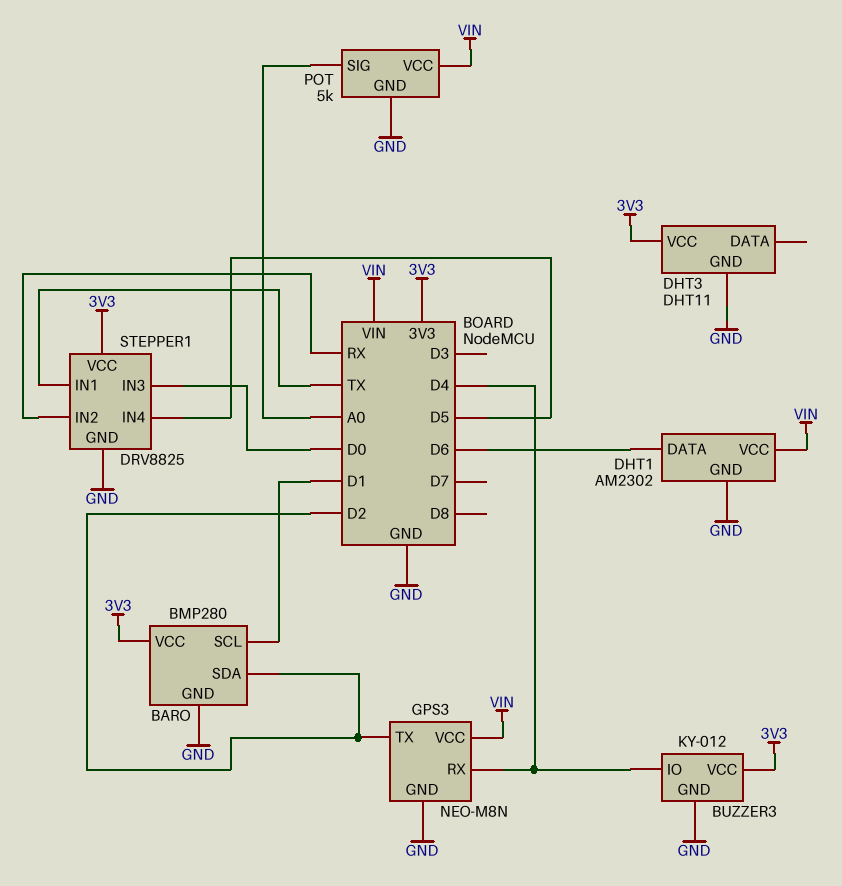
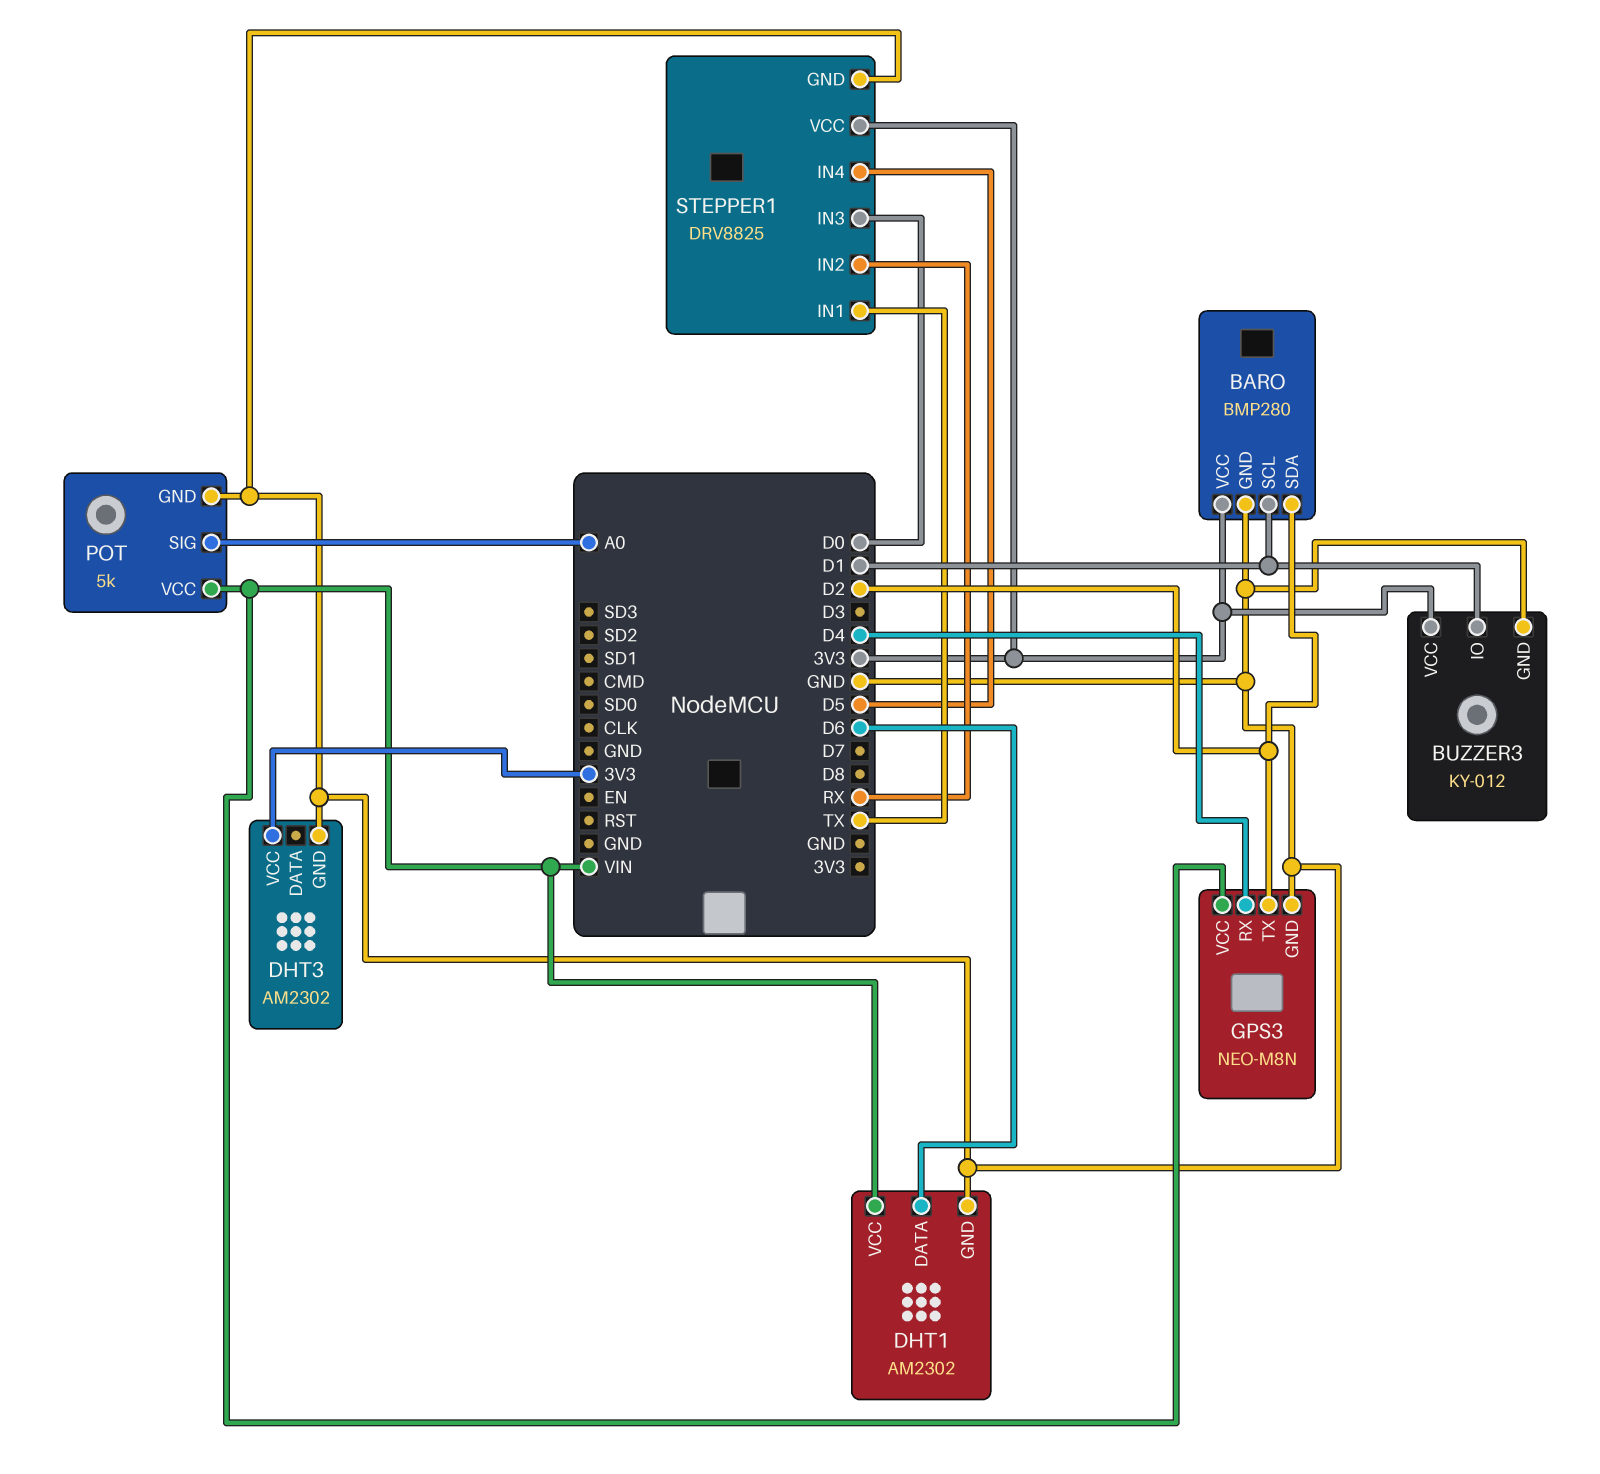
BUZZER3 pin IO: D4 -> D1
DHT3: DHT11 -> AM2302

